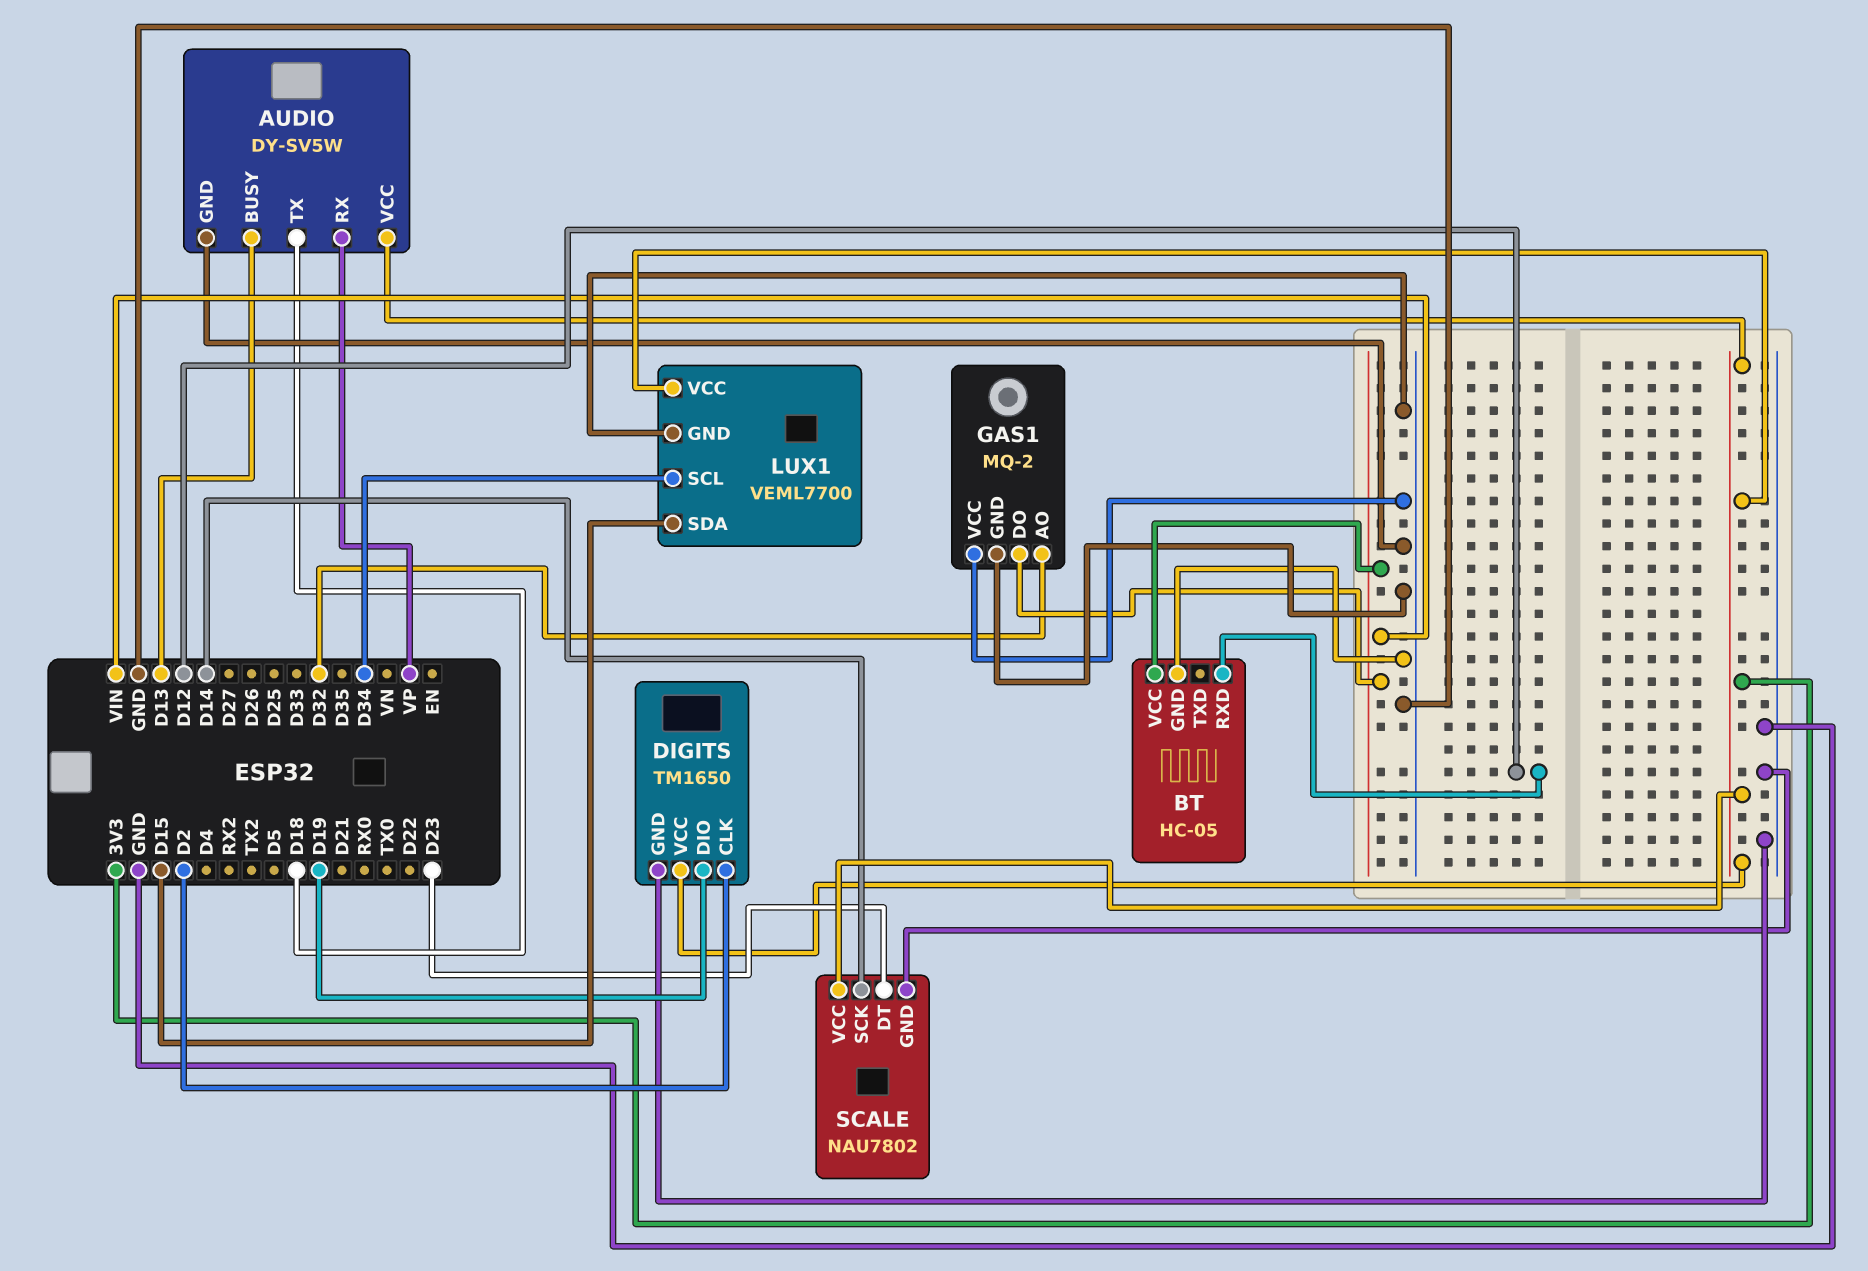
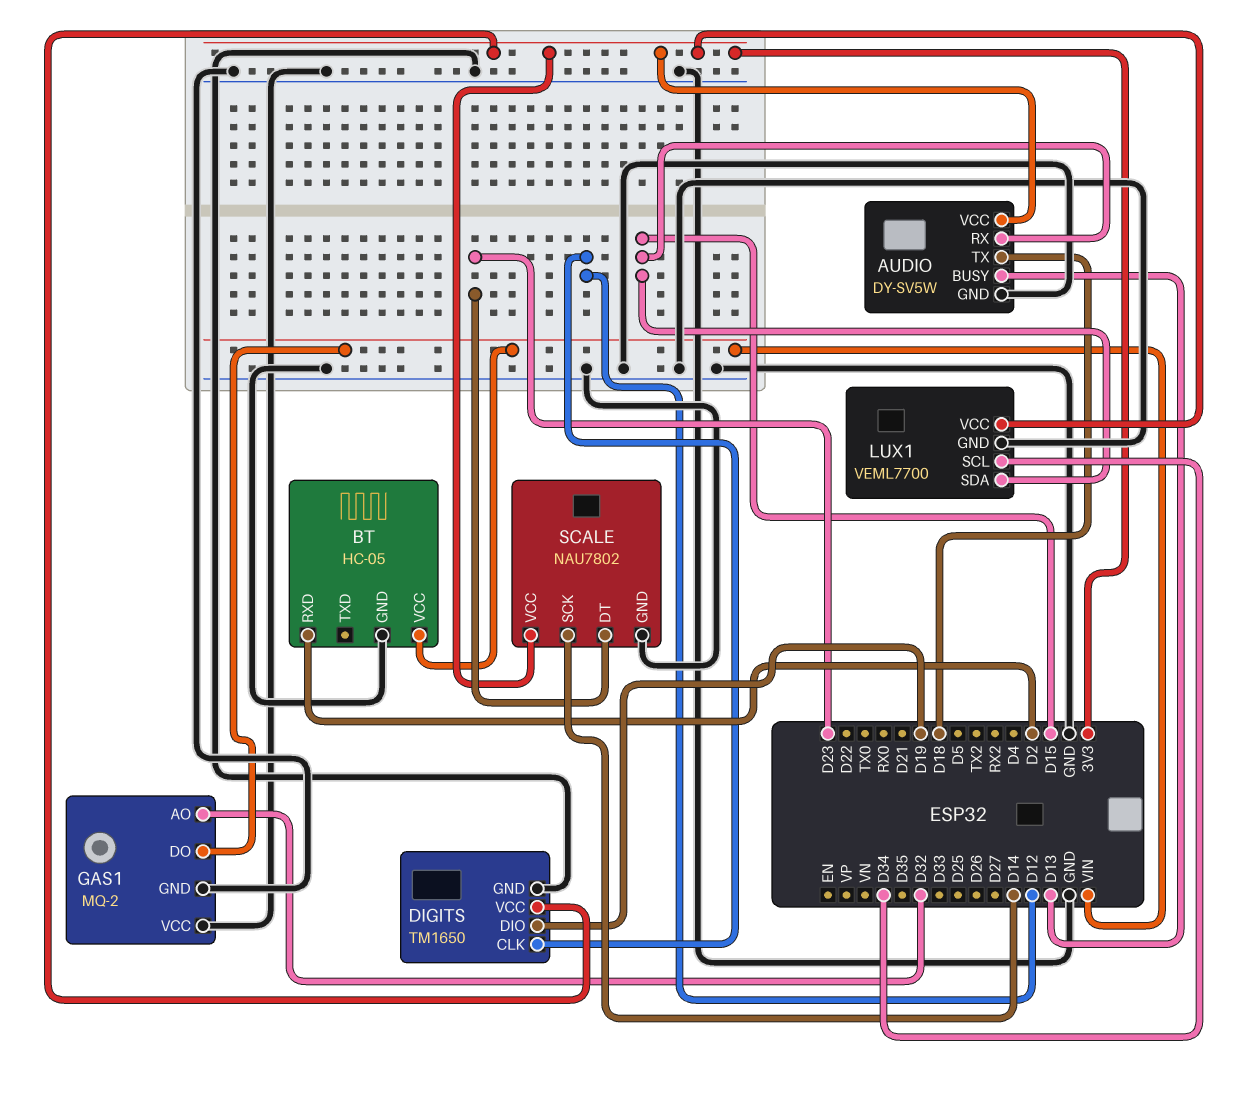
AUDIO pin RX: VP -> D15
BT pin RXD: D12 -> D2
DIGITS pin CLK: D2 -> D12

